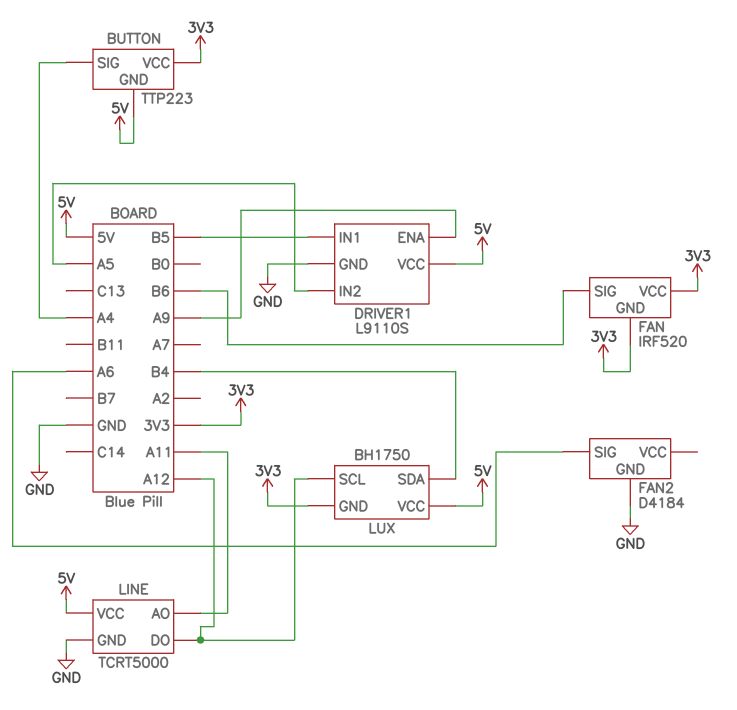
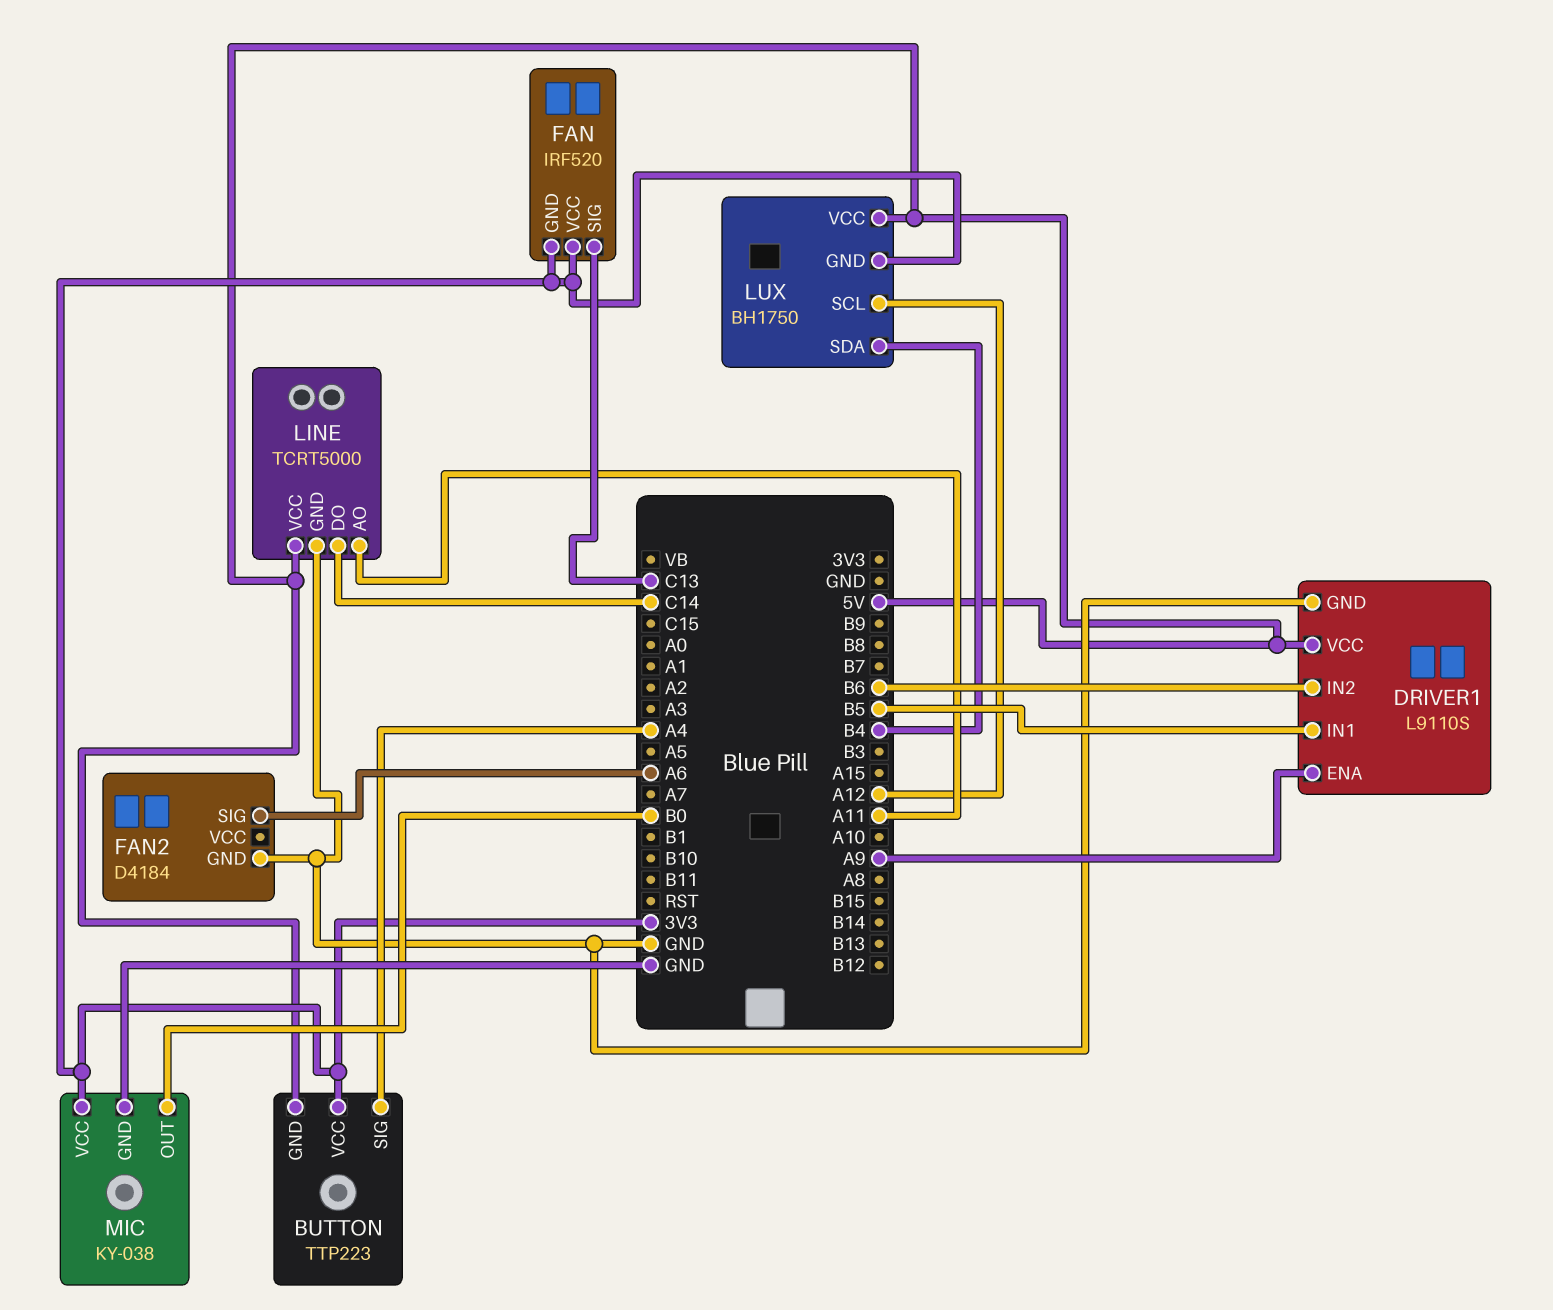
DRIVER1 pin IN2: A5 -> B6
FAN pin SIG: B6 -> C13
LINE pin DO: A12 -> C14
MIC: none -> KY-038
MIC pin GND: none -> GND
MIC pin OUT: none -> B0
MIC pin VCC: none -> 3V3

